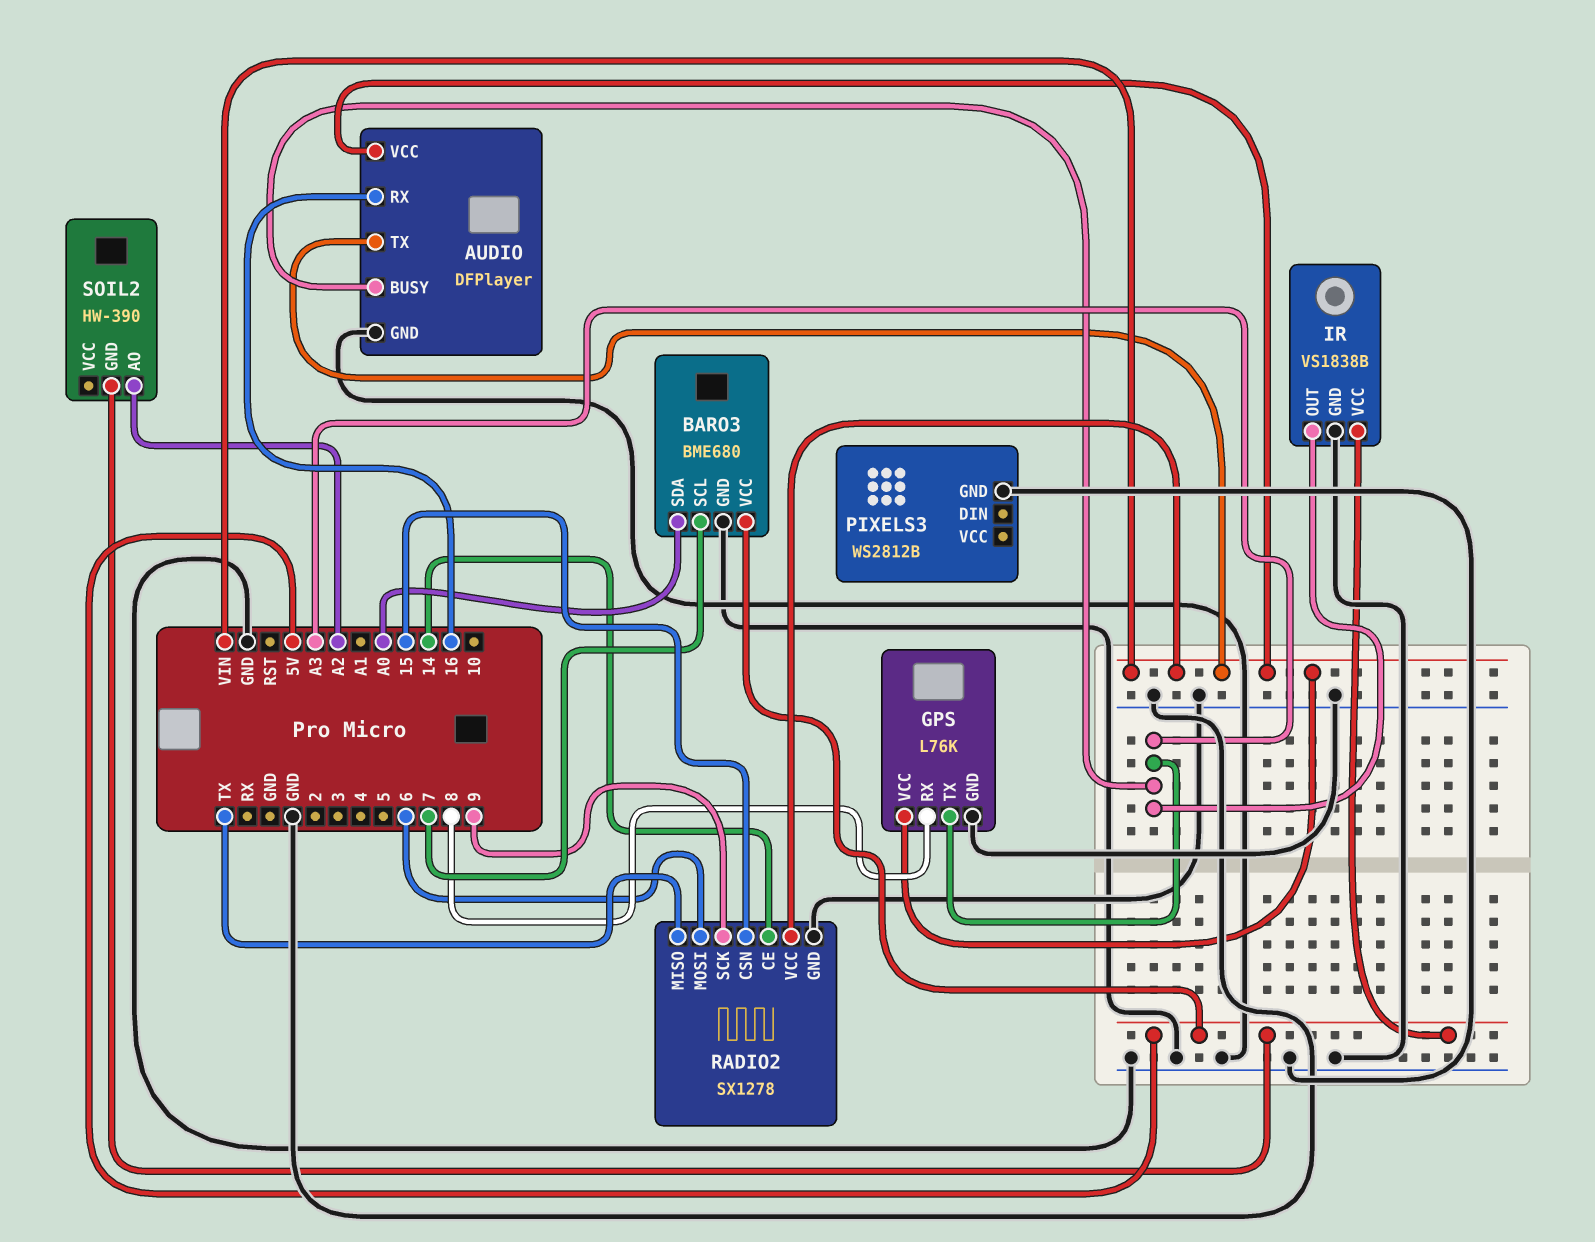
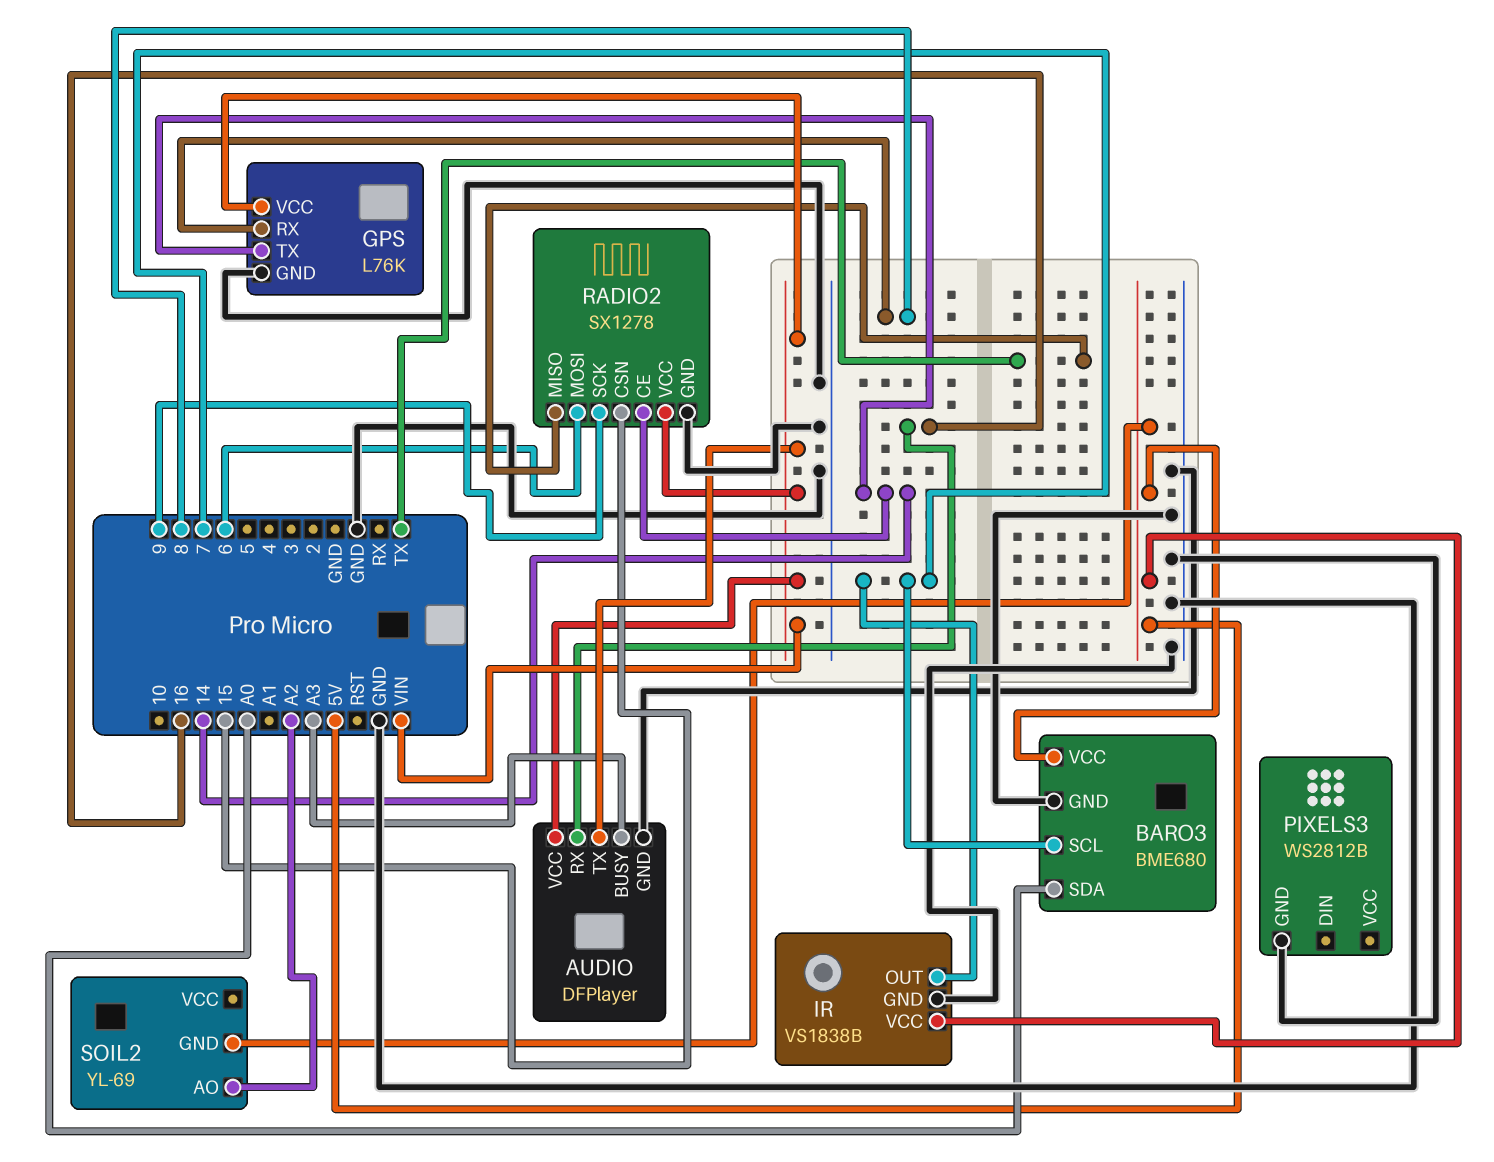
GPS pin TX: A3 -> 14
IR pin OUT: A3 -> 7
SOIL2: HW-390 -> YL-69

